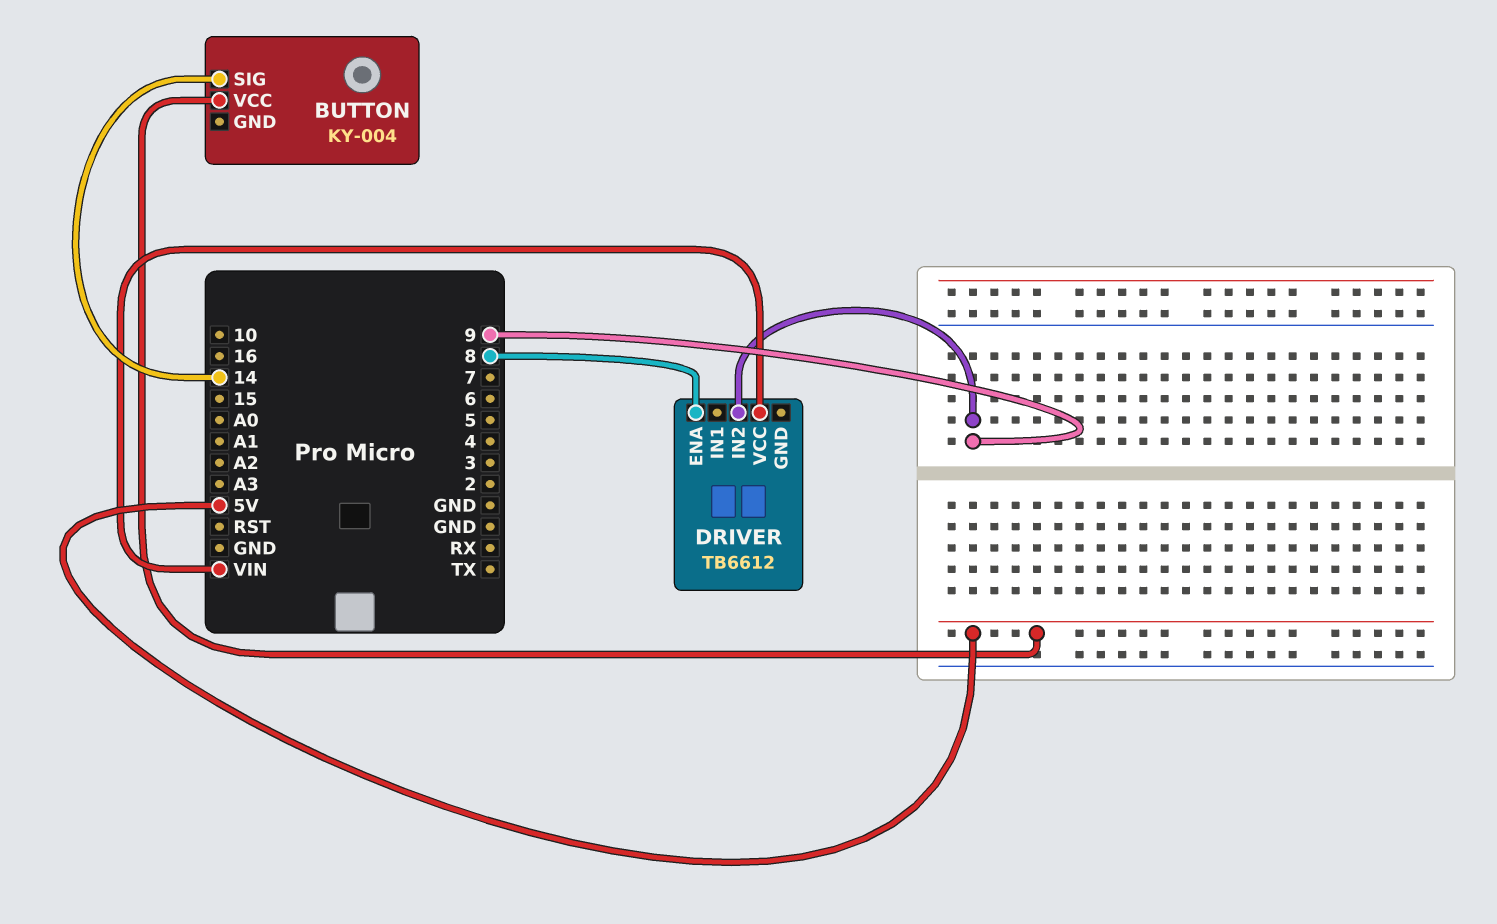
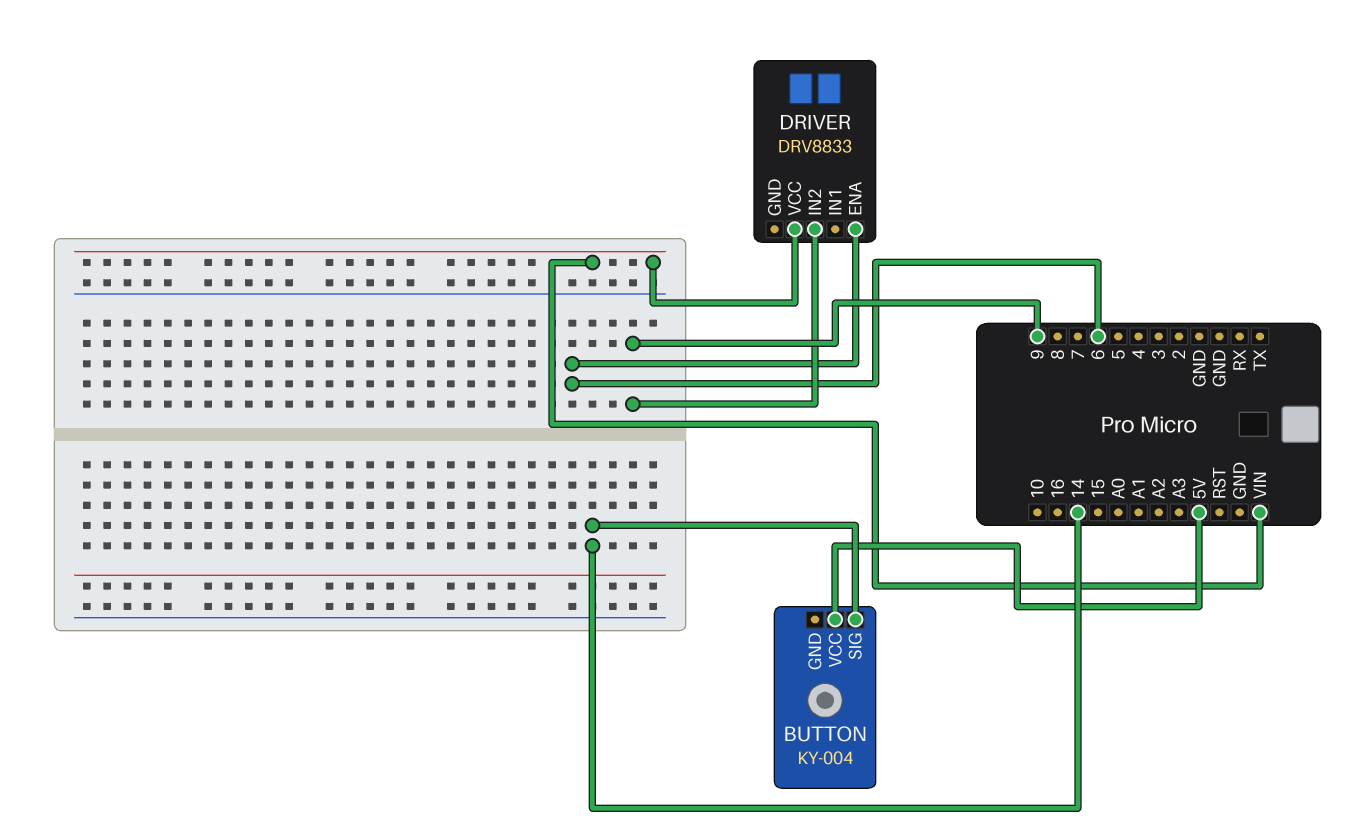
DRIVER: TB6612 -> DRV8833
DRIVER pin ENA: 8 -> 6

